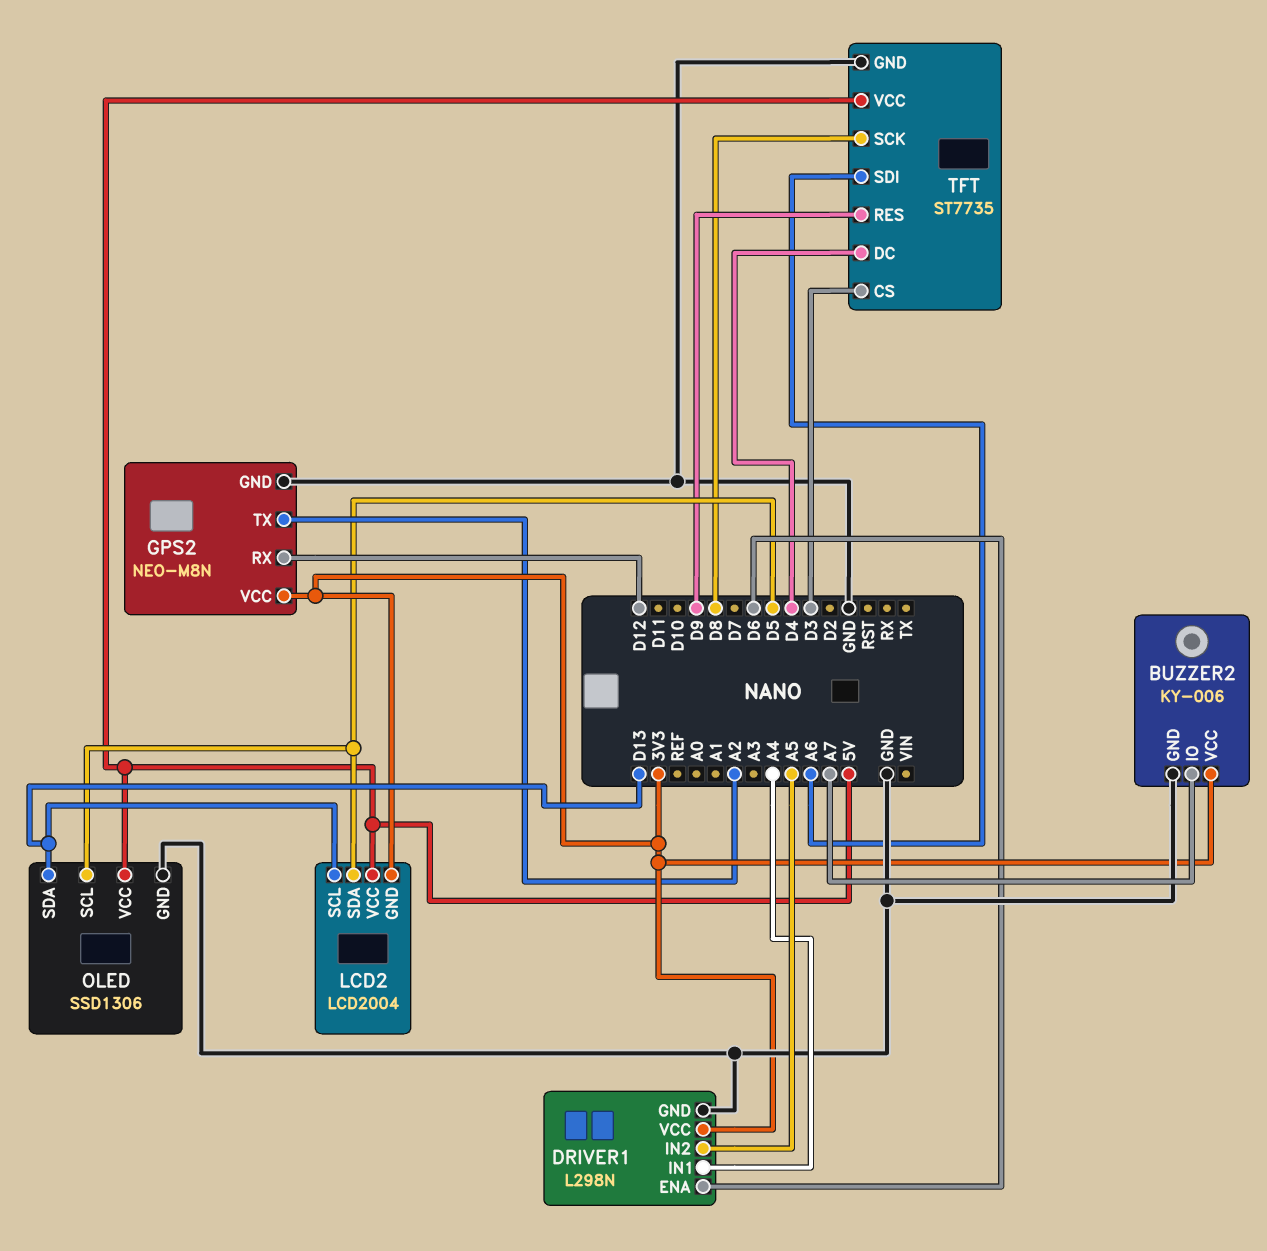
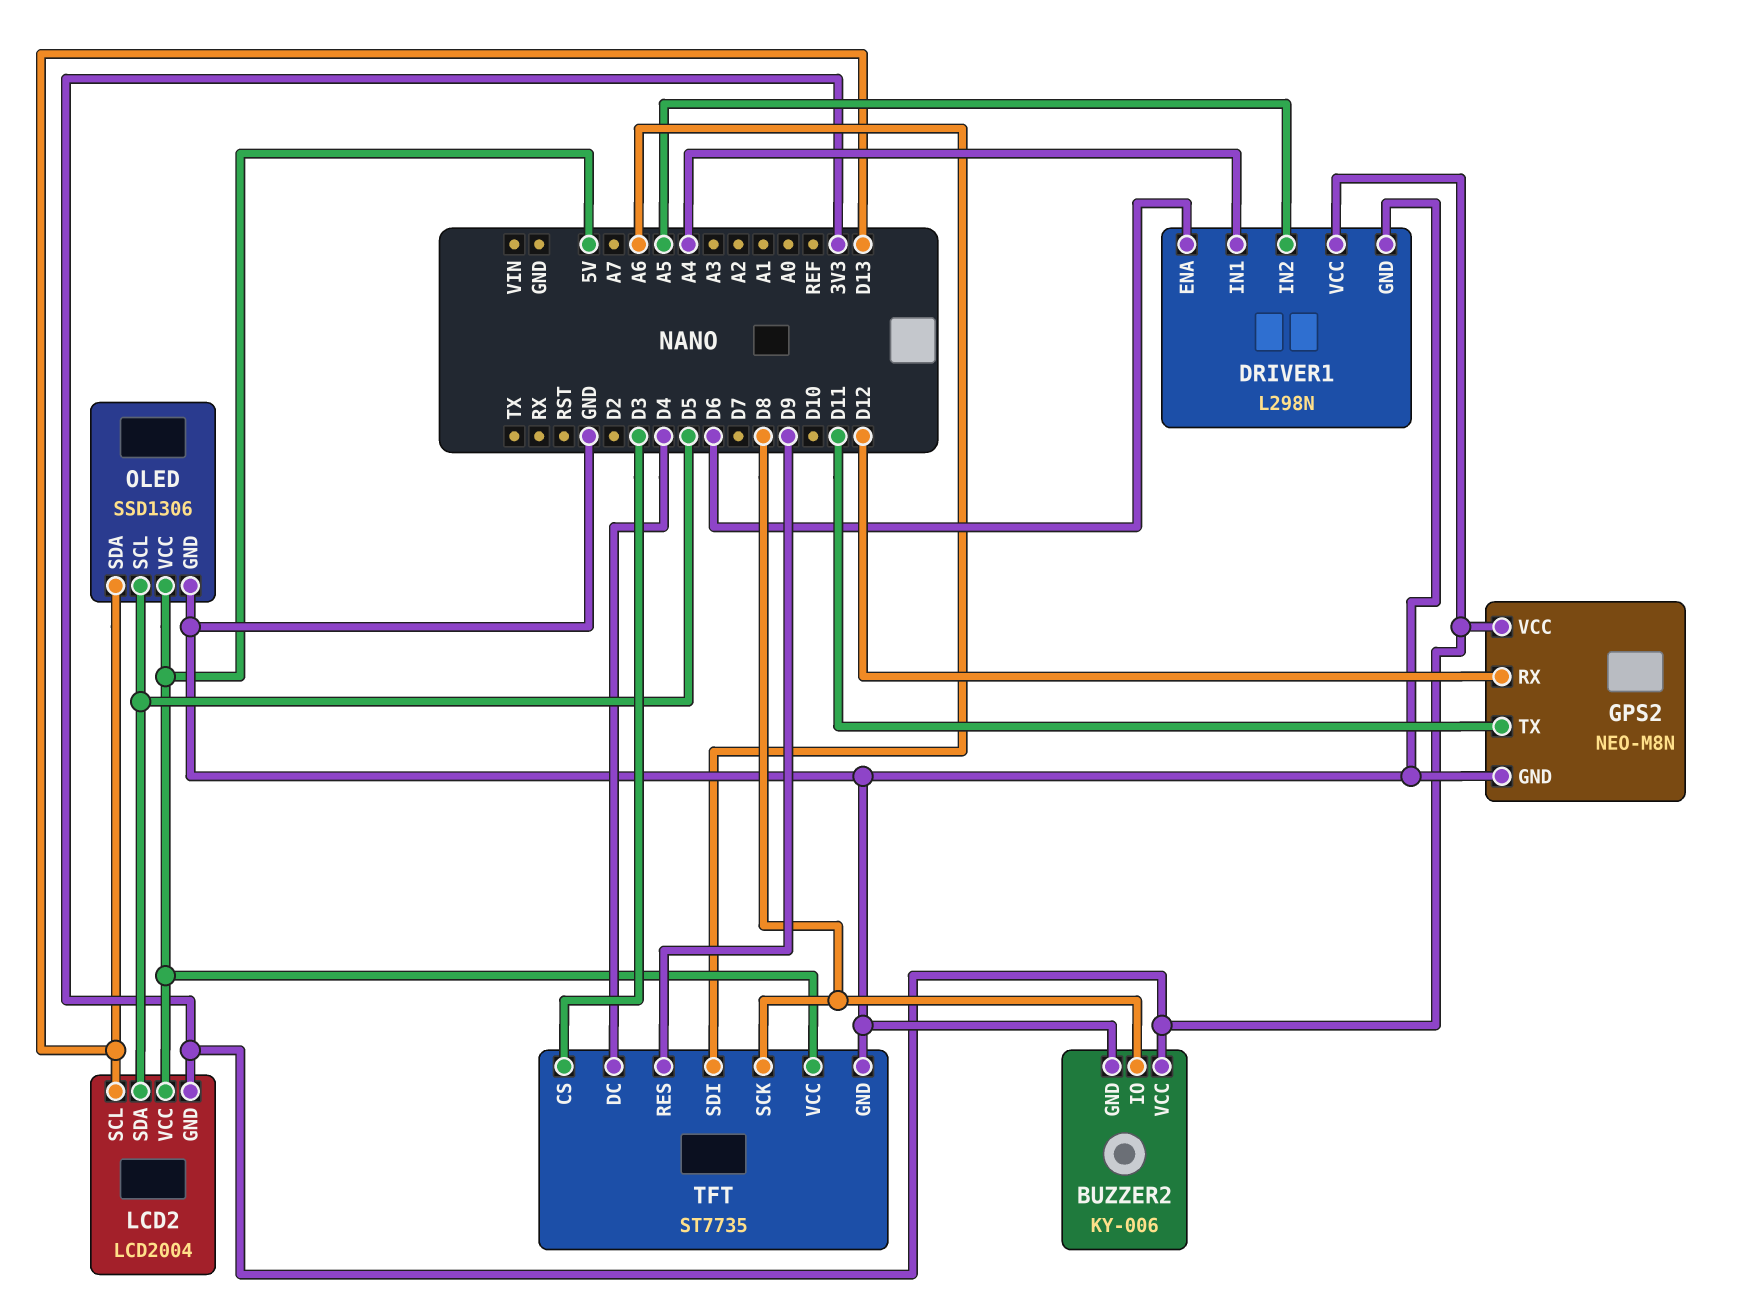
BUZZER2 pin IO: A7 -> D8
GPS2 pin TX: A2 -> D11

